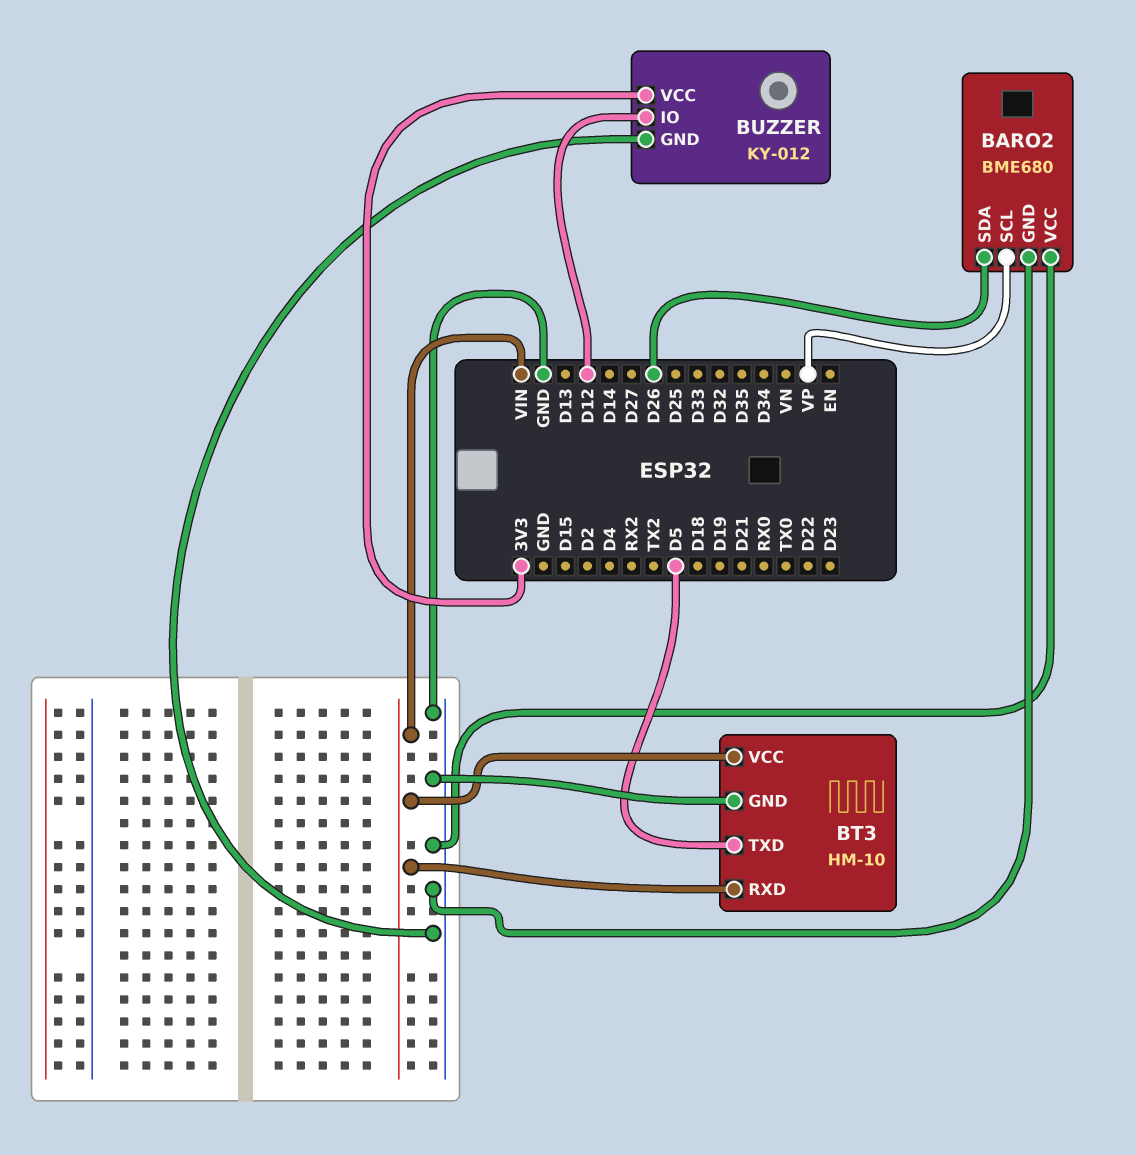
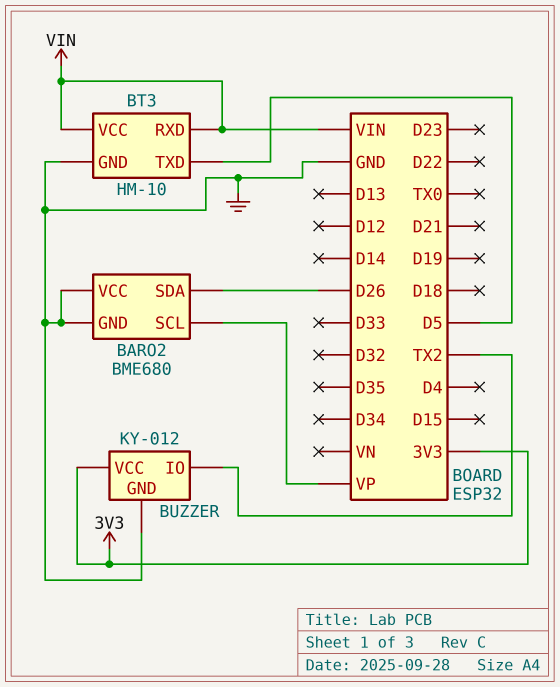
BUZZER pin IO: D12 -> TX2

